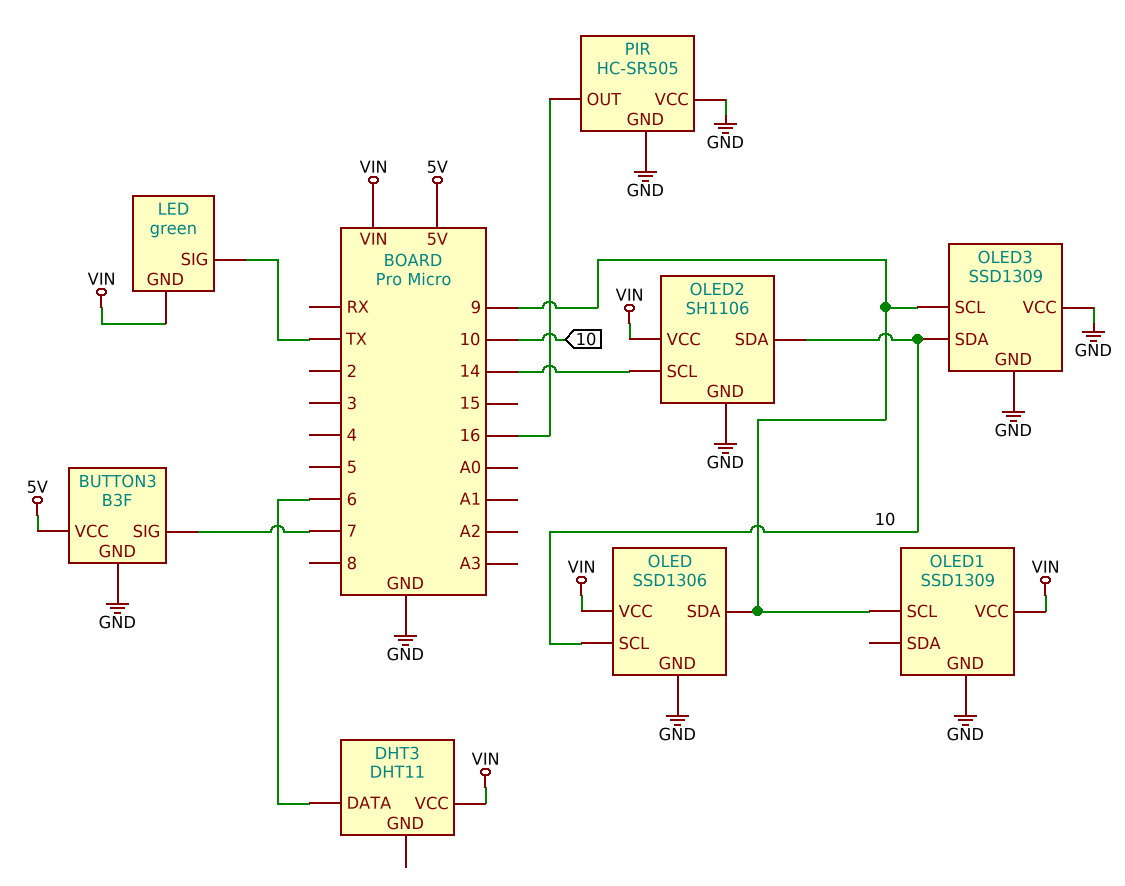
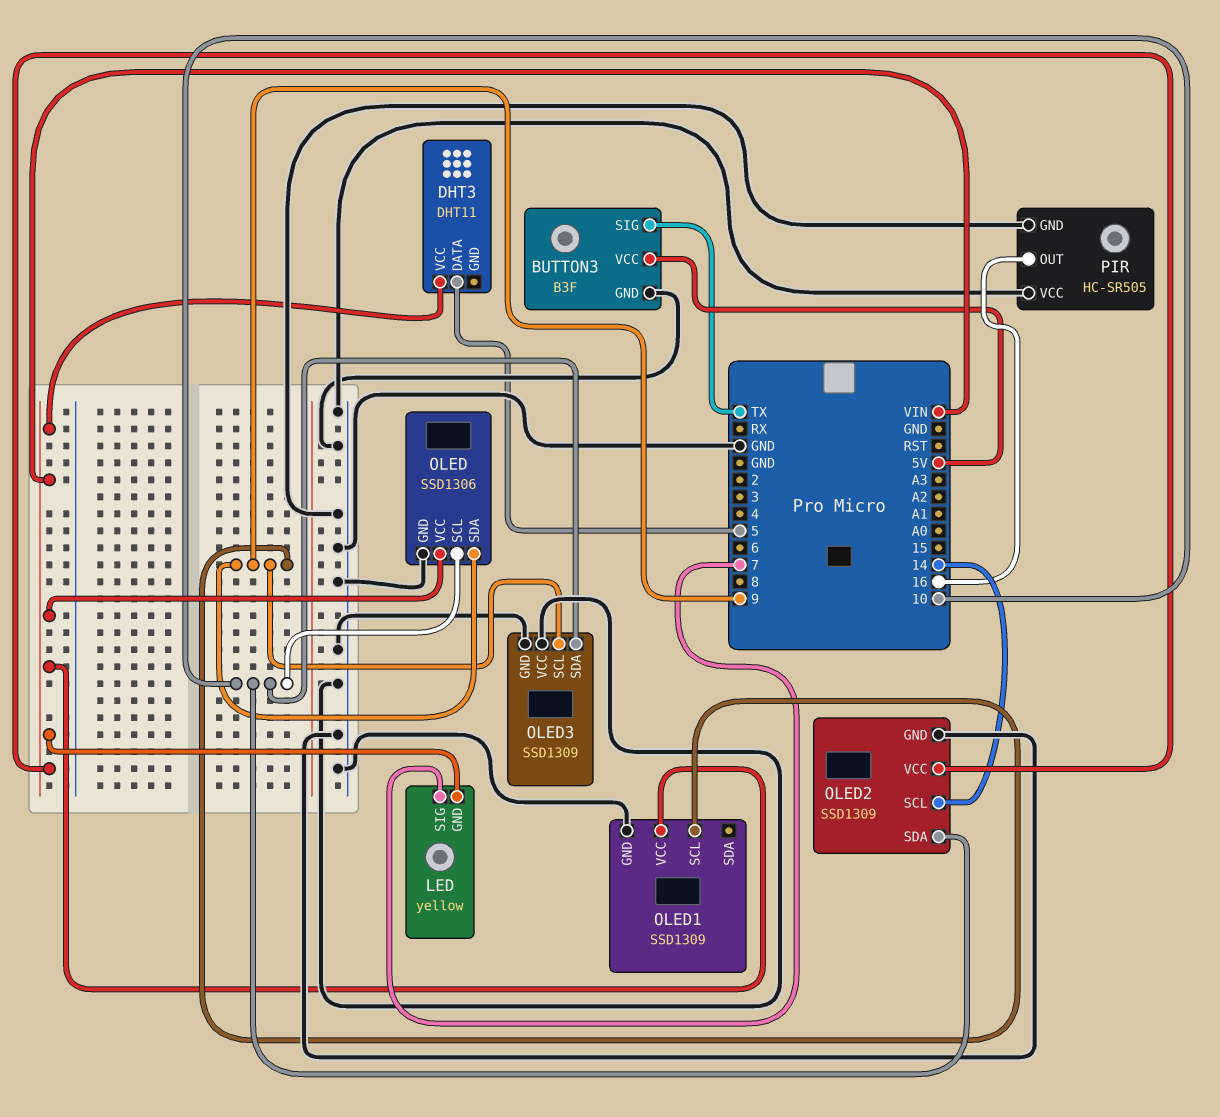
BUTTON3 pin SIG: 7 -> TX
DHT3 pin DATA: 6 -> 5
LED: green -> yellow
LED pin SIG: TX -> 7
OLED2: SH1106 -> SSD1309

